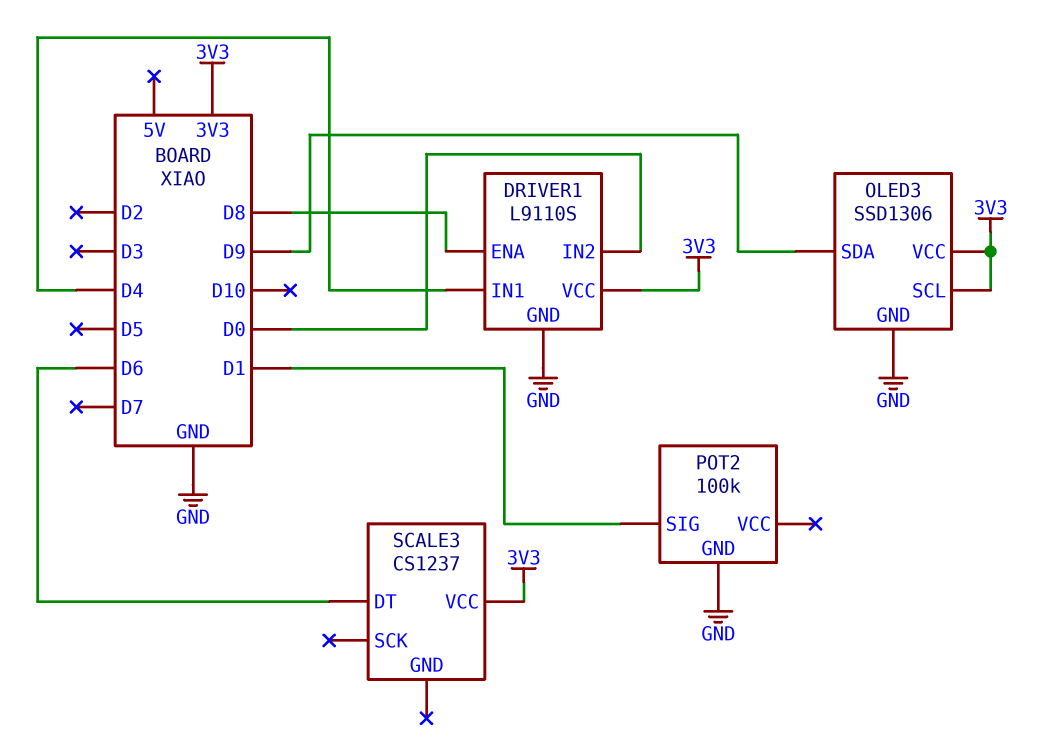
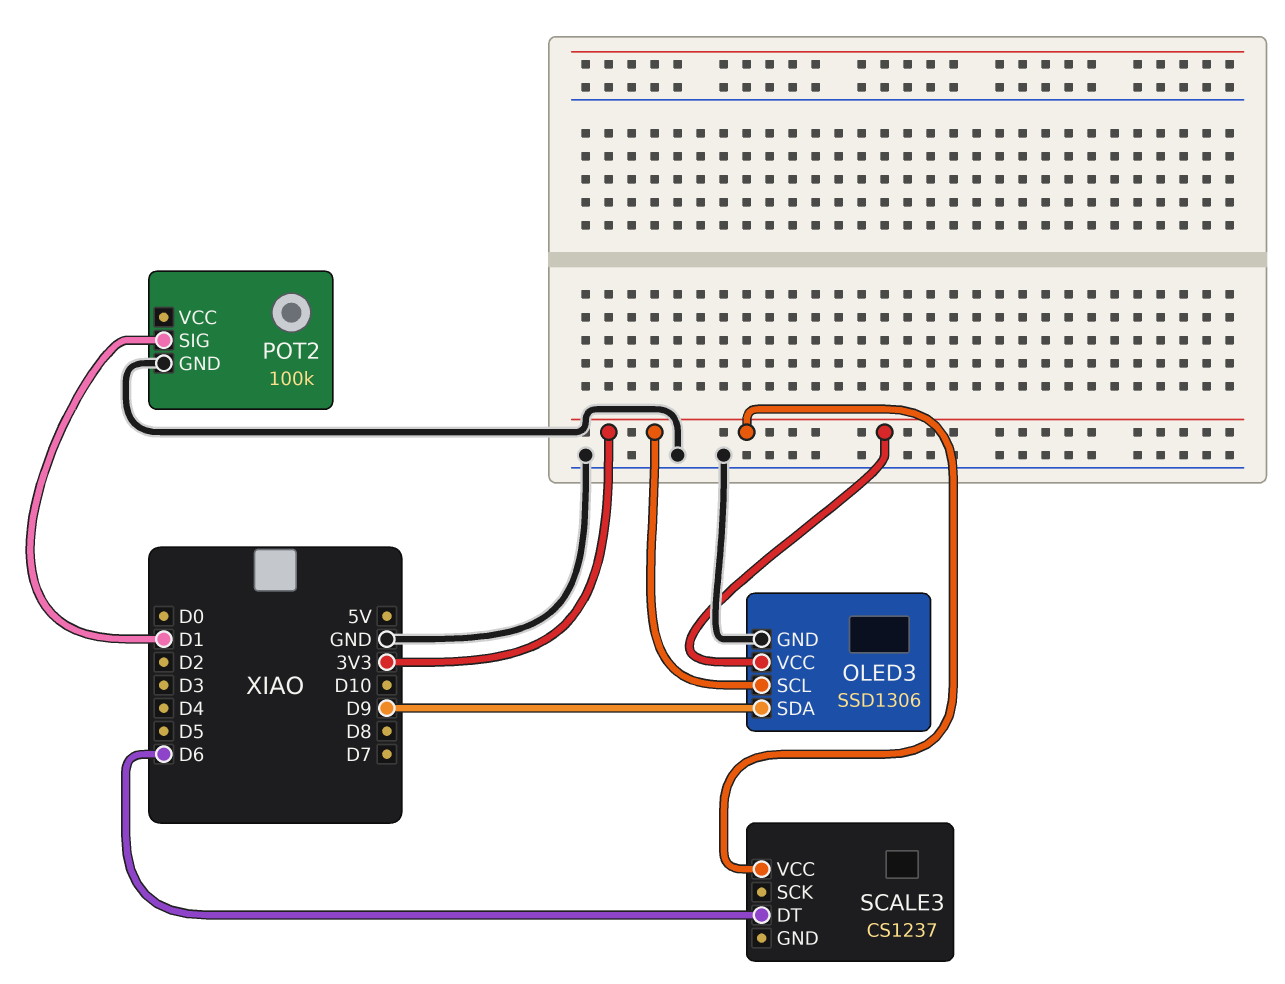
DRIVER1: L9110S -> none
DRIVER1 pin ENA: D8 -> none
DRIVER1 pin GND: GND -> none
DRIVER1 pin IN1: D4 -> none
DRIVER1 pin IN2: D0 -> none
DRIVER1 pin VCC: 3V3 -> none

